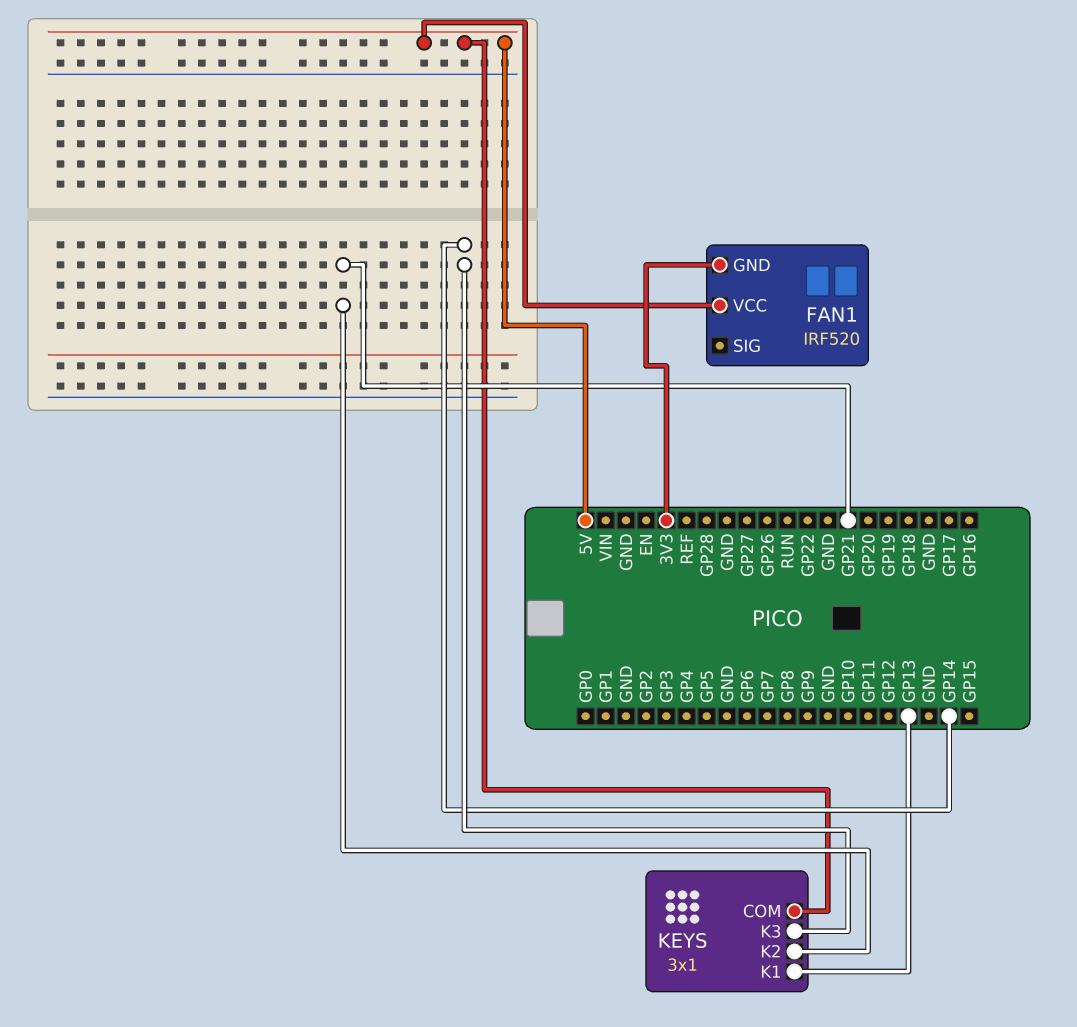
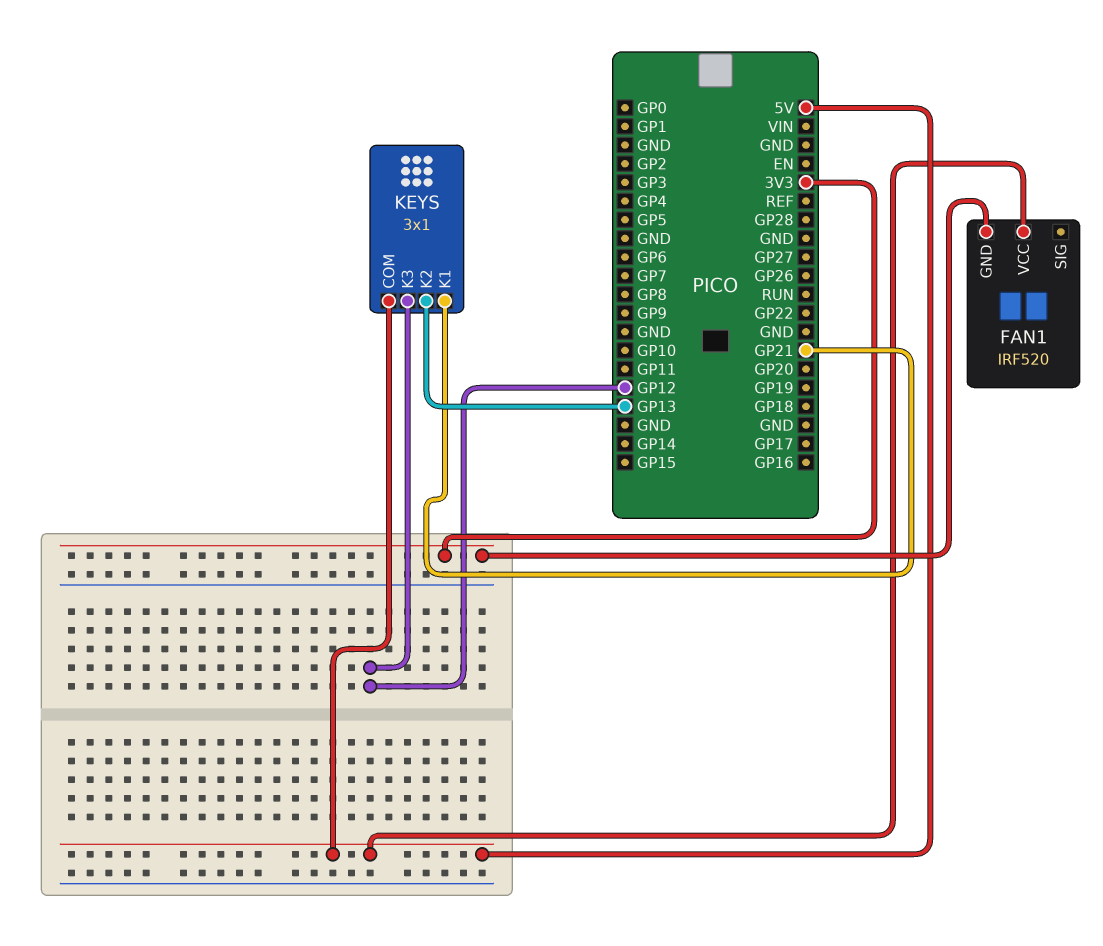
KEYS pin K1: GP13 -> GP21
KEYS pin K2: GP21 -> GP13
KEYS pin K3: GP14 -> GP12

